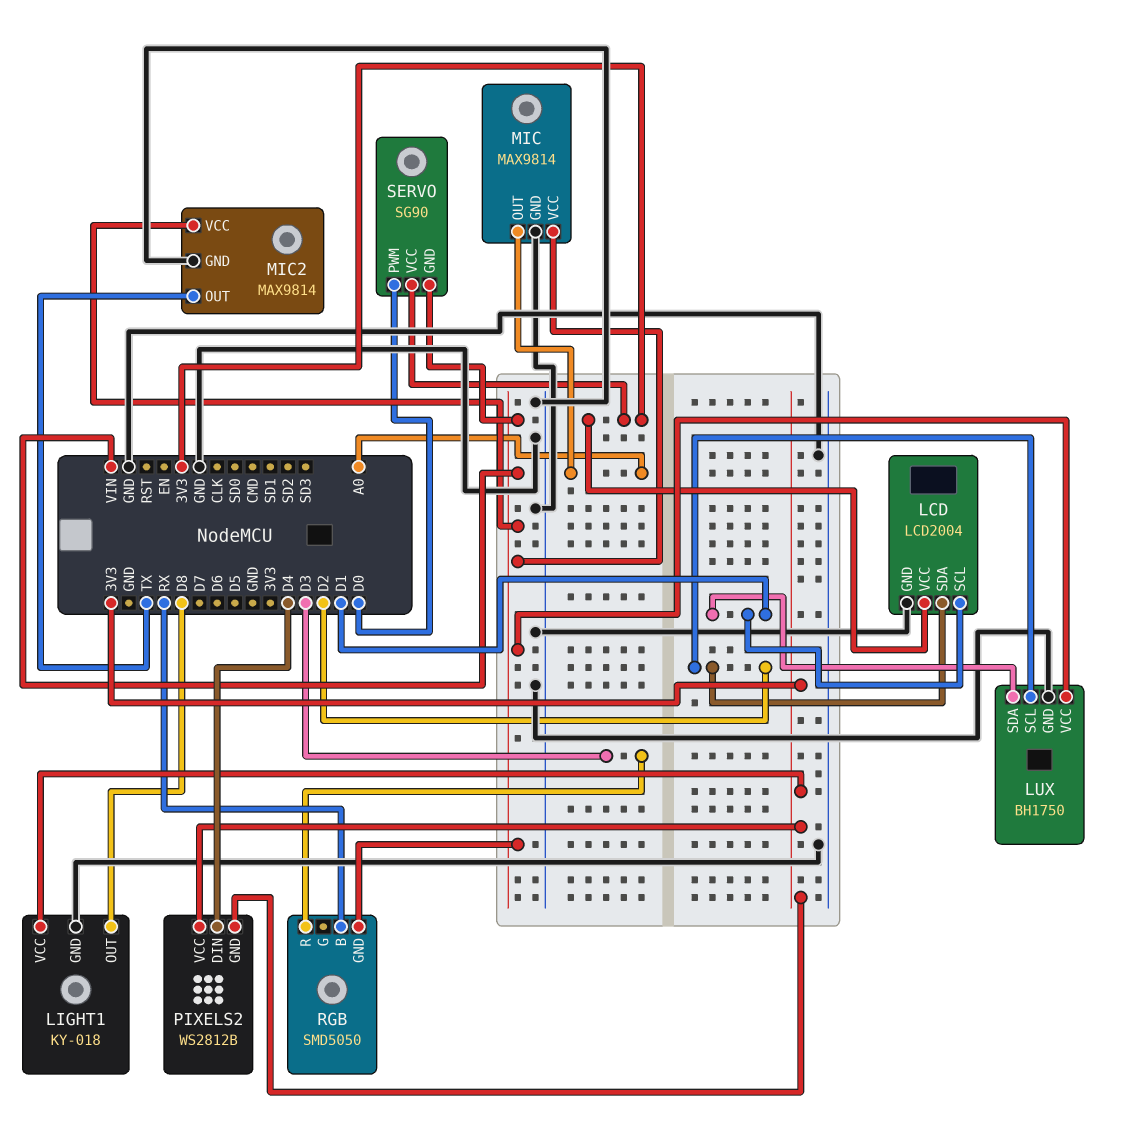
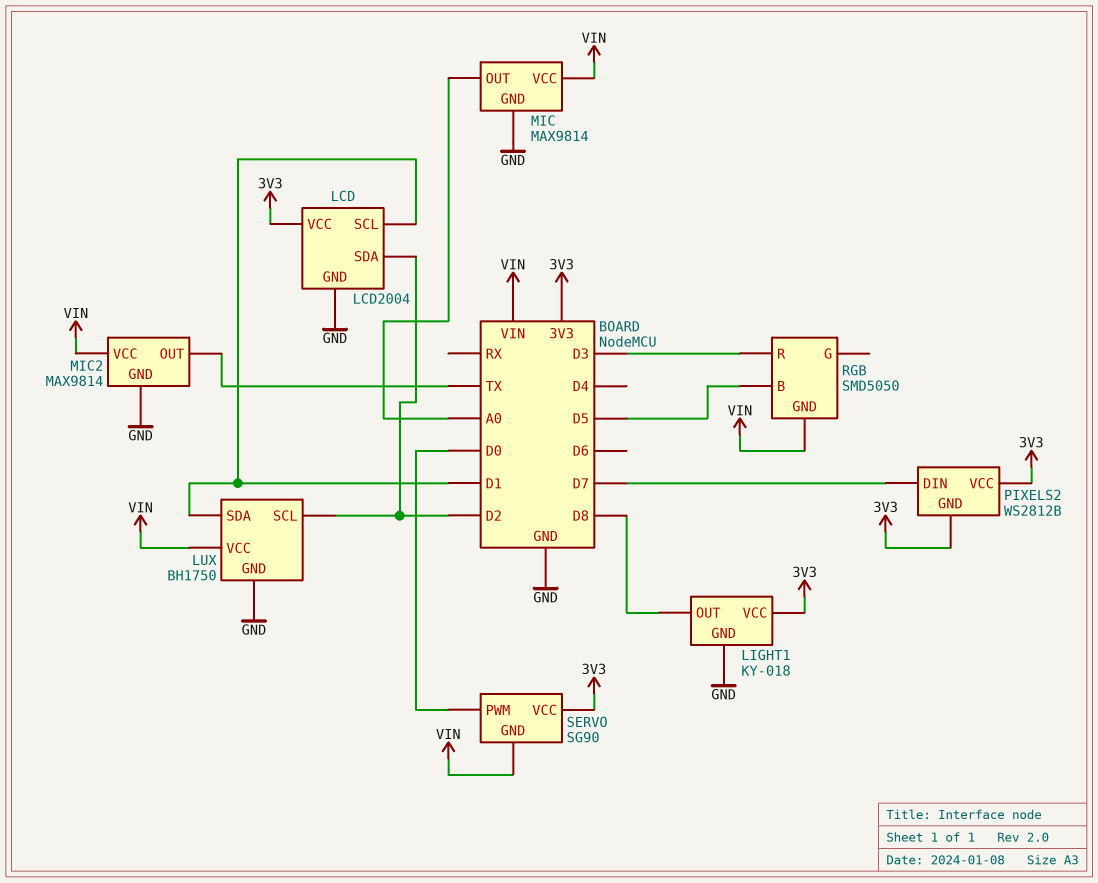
PIXELS2 pin DIN: D4 -> D7
RGB pin B: RX -> D5

